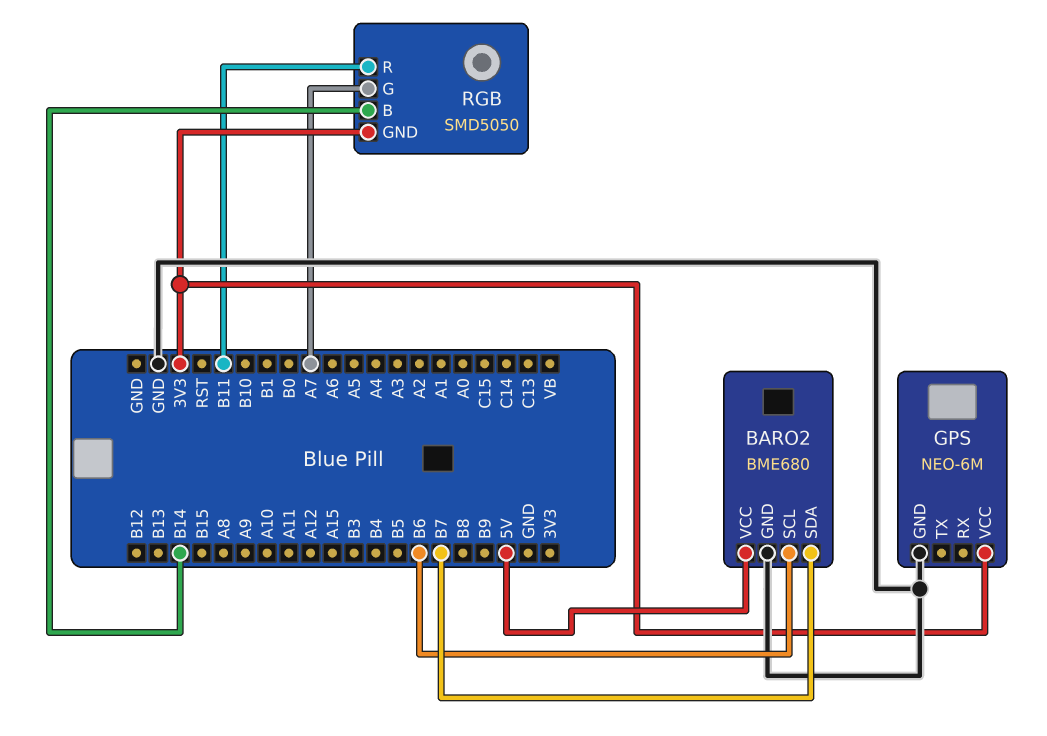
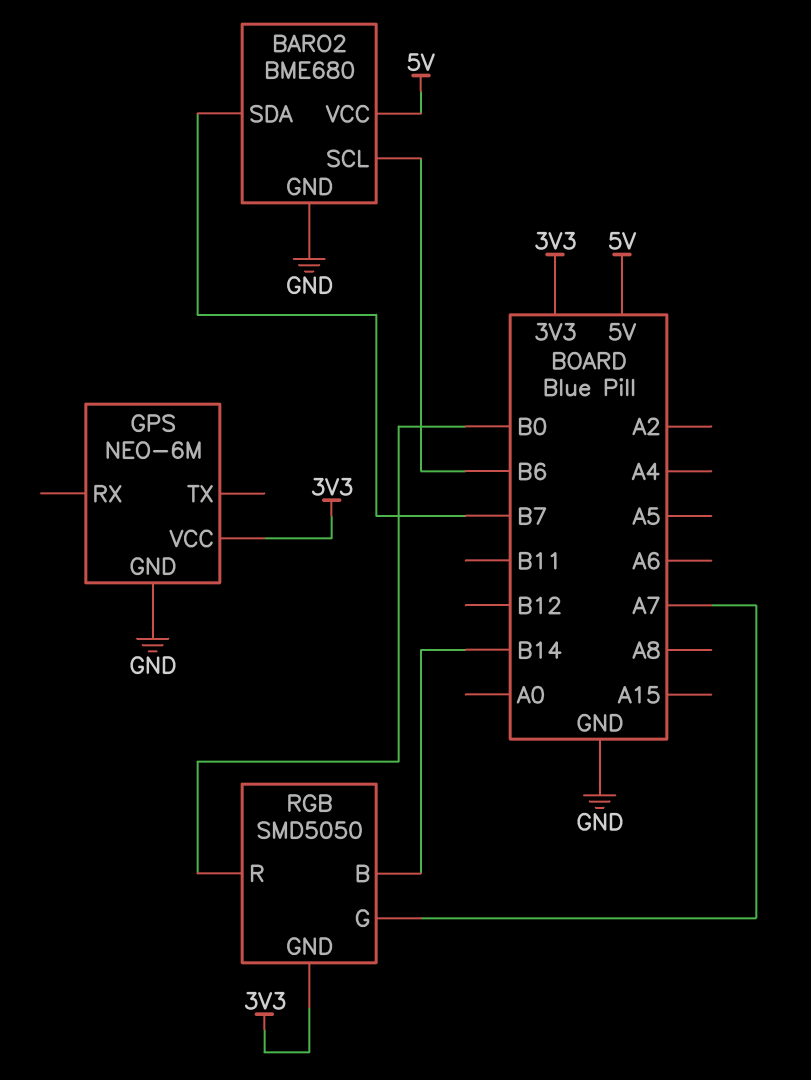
RGB pin R: B11 -> B0

